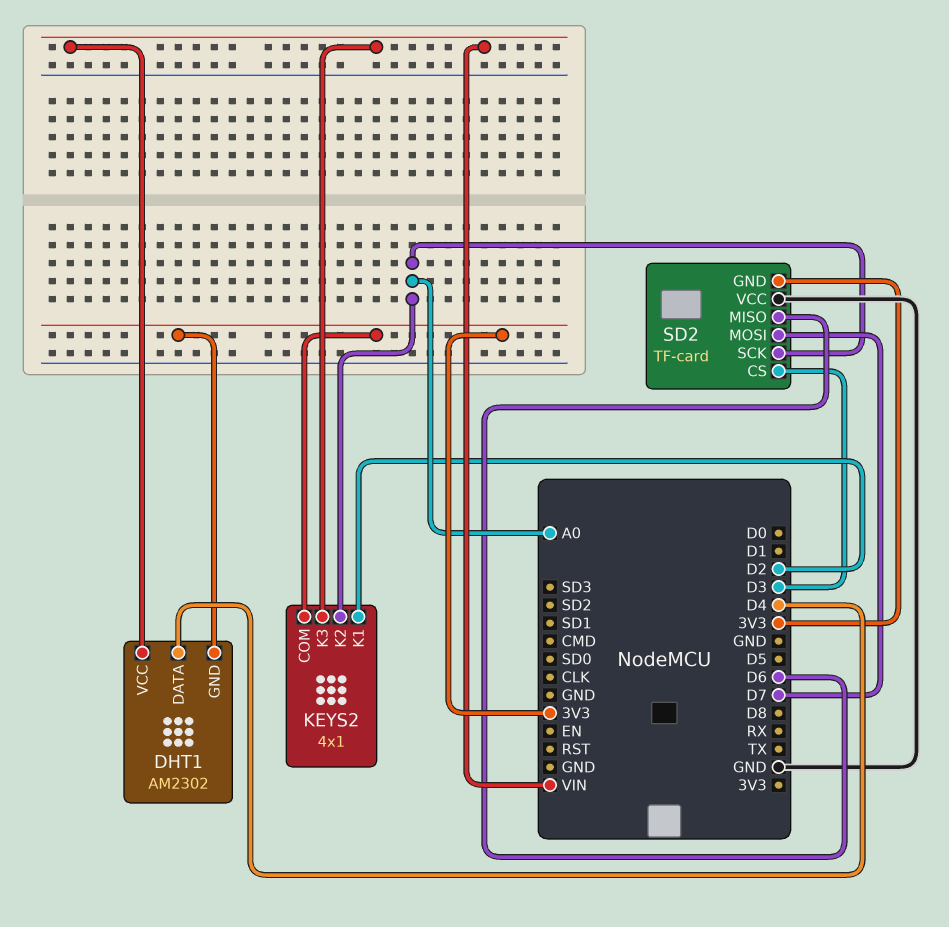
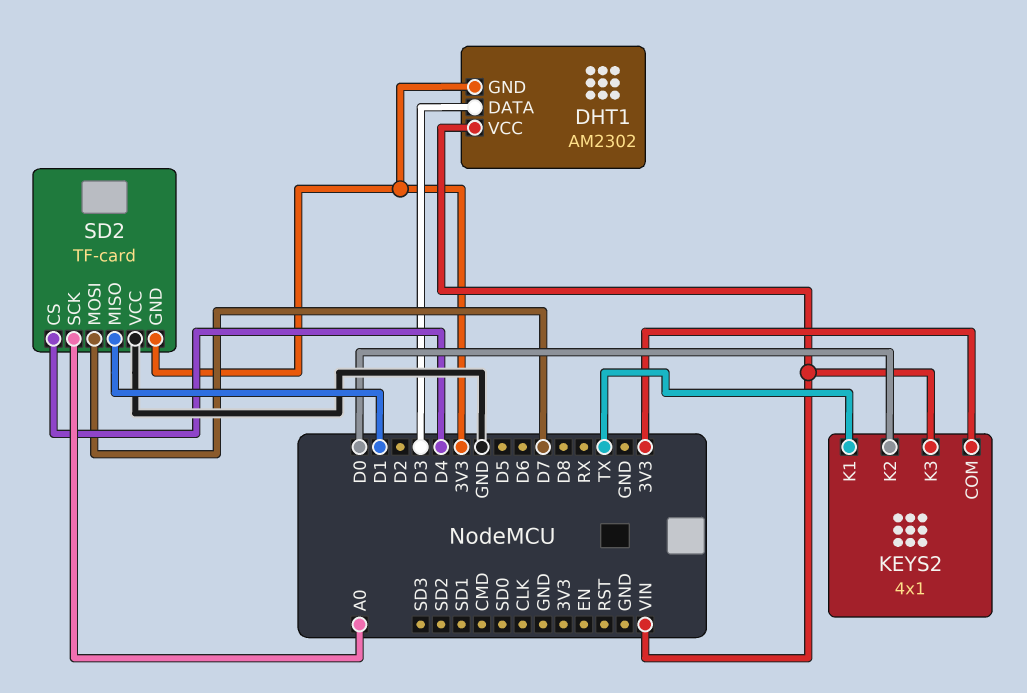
DHT1 pin DATA: D4 -> D3
KEYS2 pin K1: D2 -> TX
KEYS2 pin K2: A0 -> D0
SD2 pin CS: D3 -> D4
SD2 pin MISO: D6 -> D1

